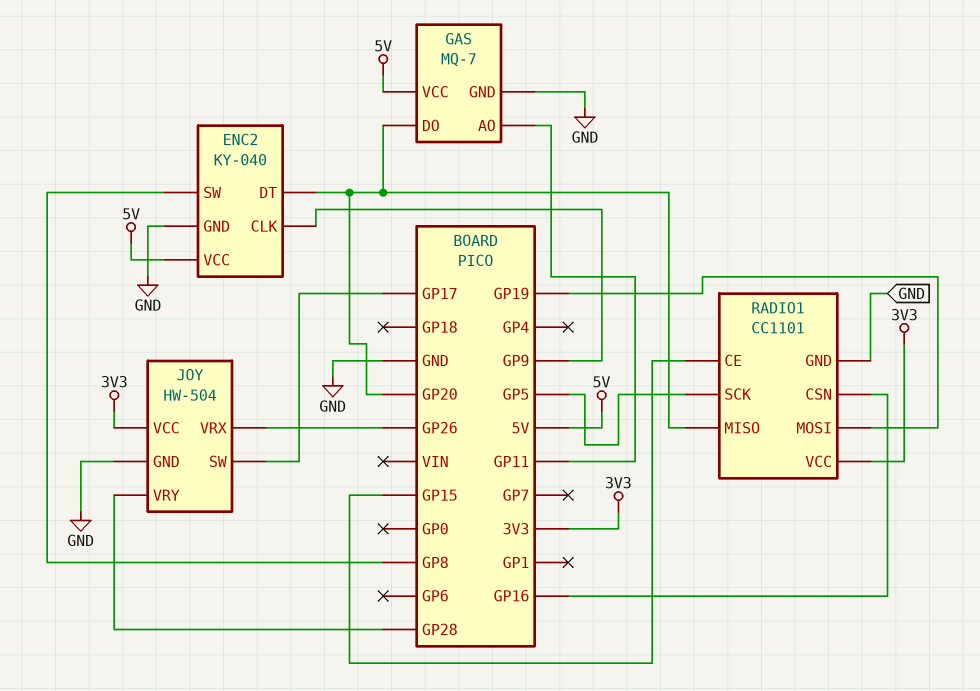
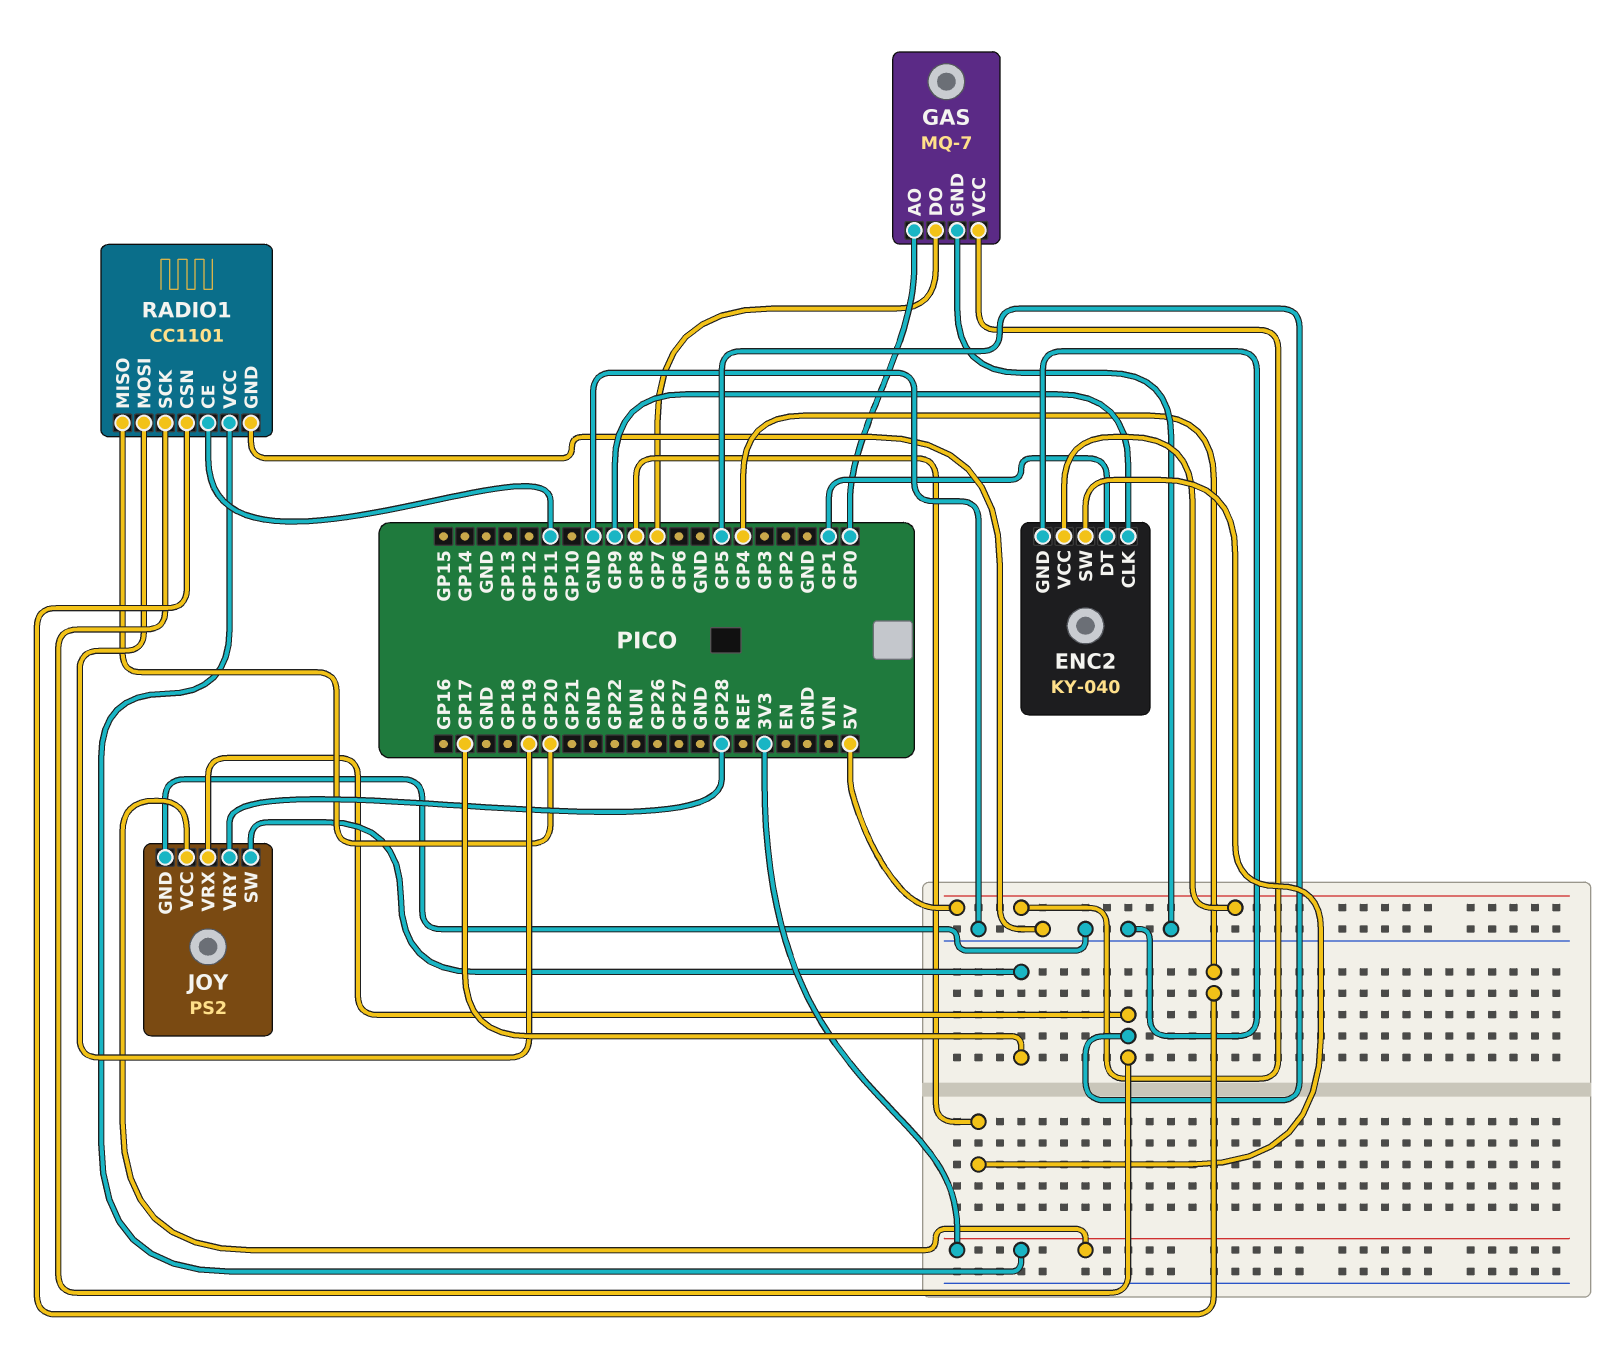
ENC2 pin DT: GP20 -> GP1
GAS pin AO: GP11 -> GP0
GAS pin DO: GP20 -> GP7
JOY: HW-504 -> PS2
JOY pin VRX: GP26 -> GP5
RADIO1 pin CE: GP15 -> GP11
RADIO1 pin CSN: GP16 -> GP4

